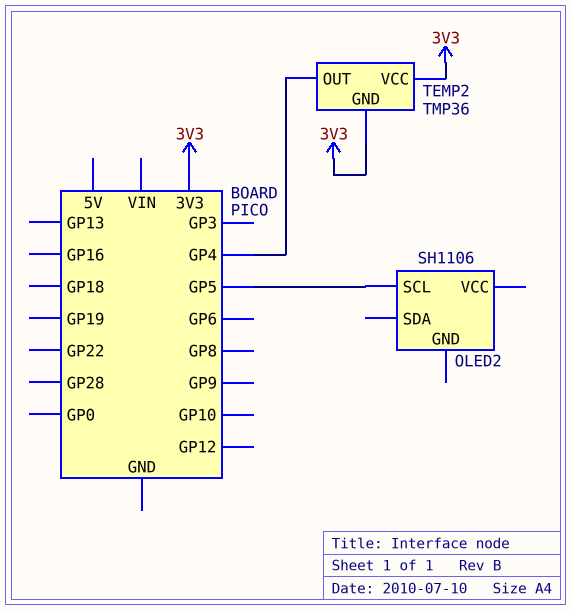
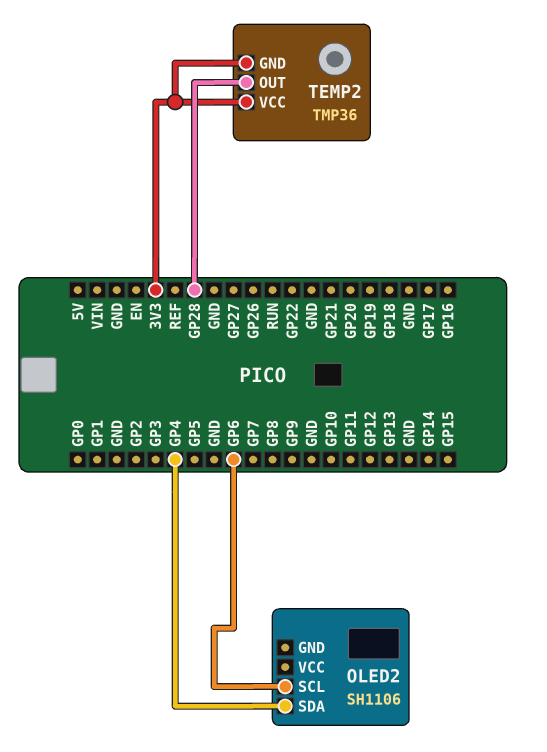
OLED2 pin SCL: GP5 -> GP6
OLED2 pin SDA: none -> GP4
TEMP2 pin OUT: GP4 -> GP28

